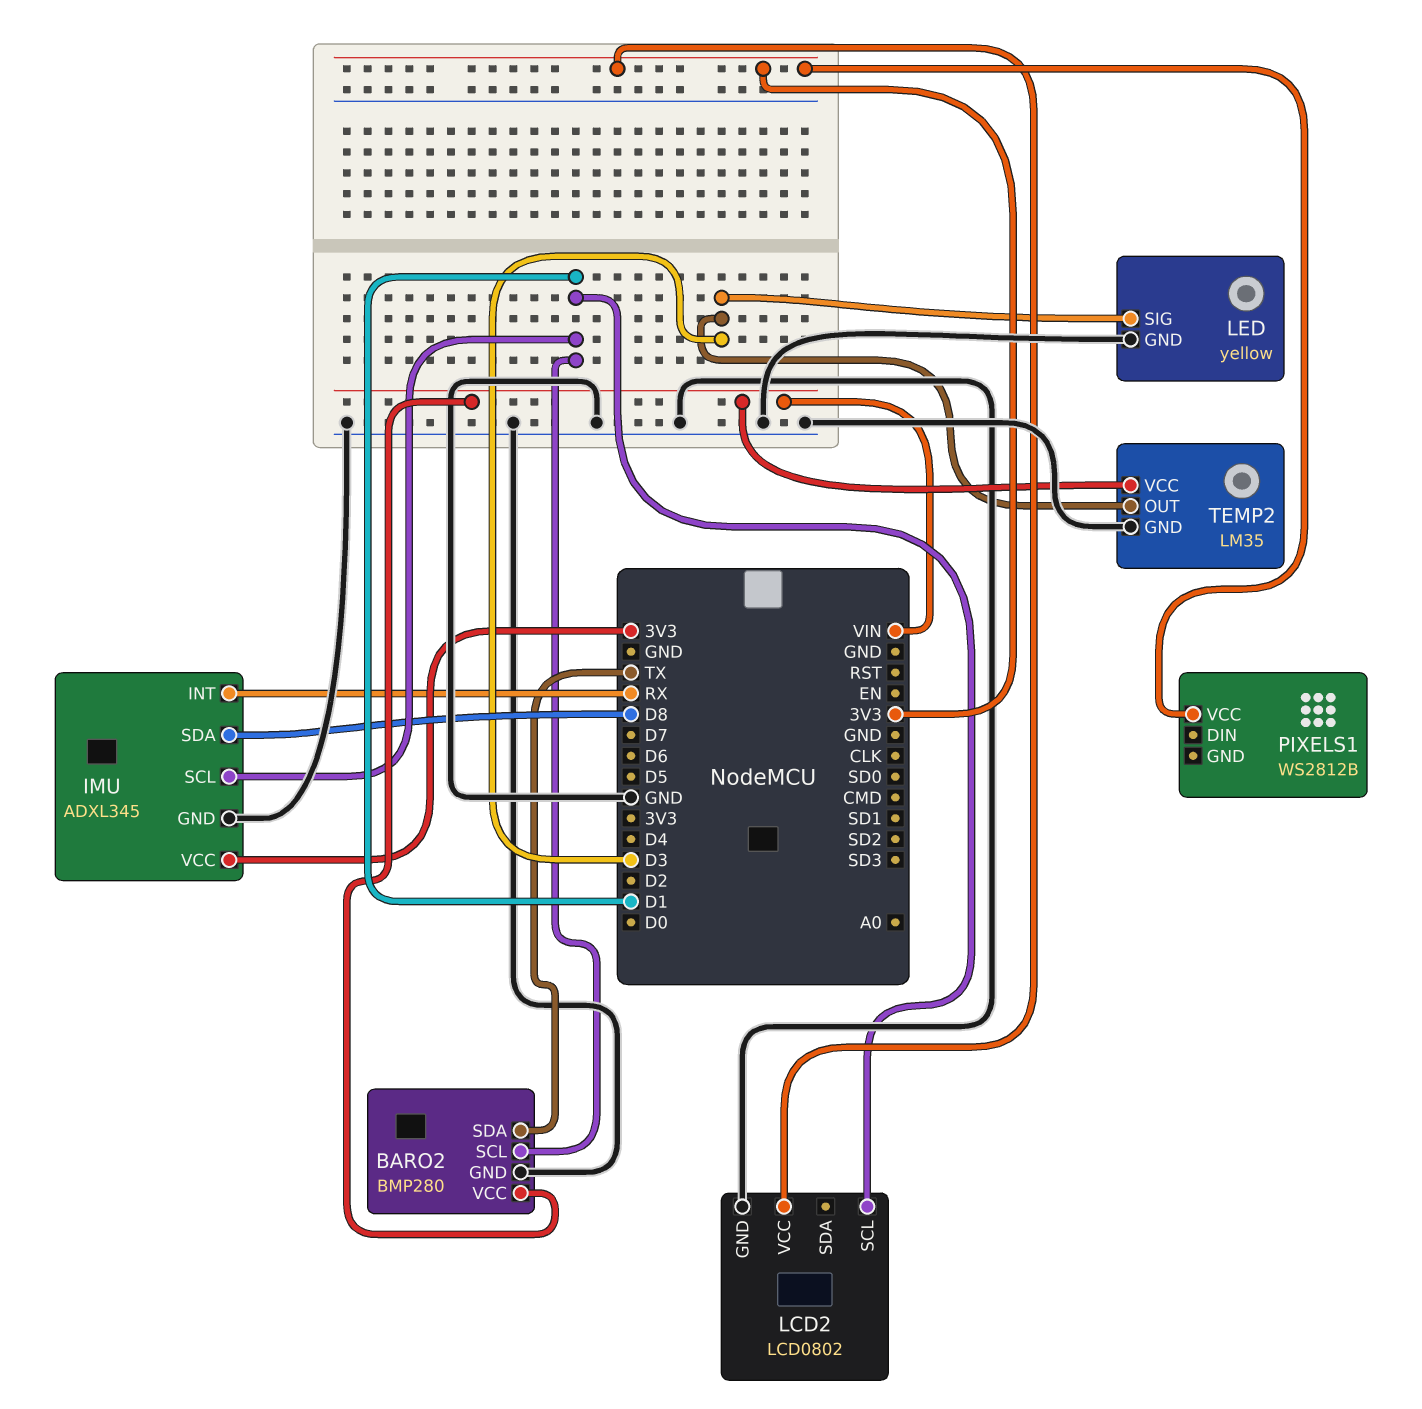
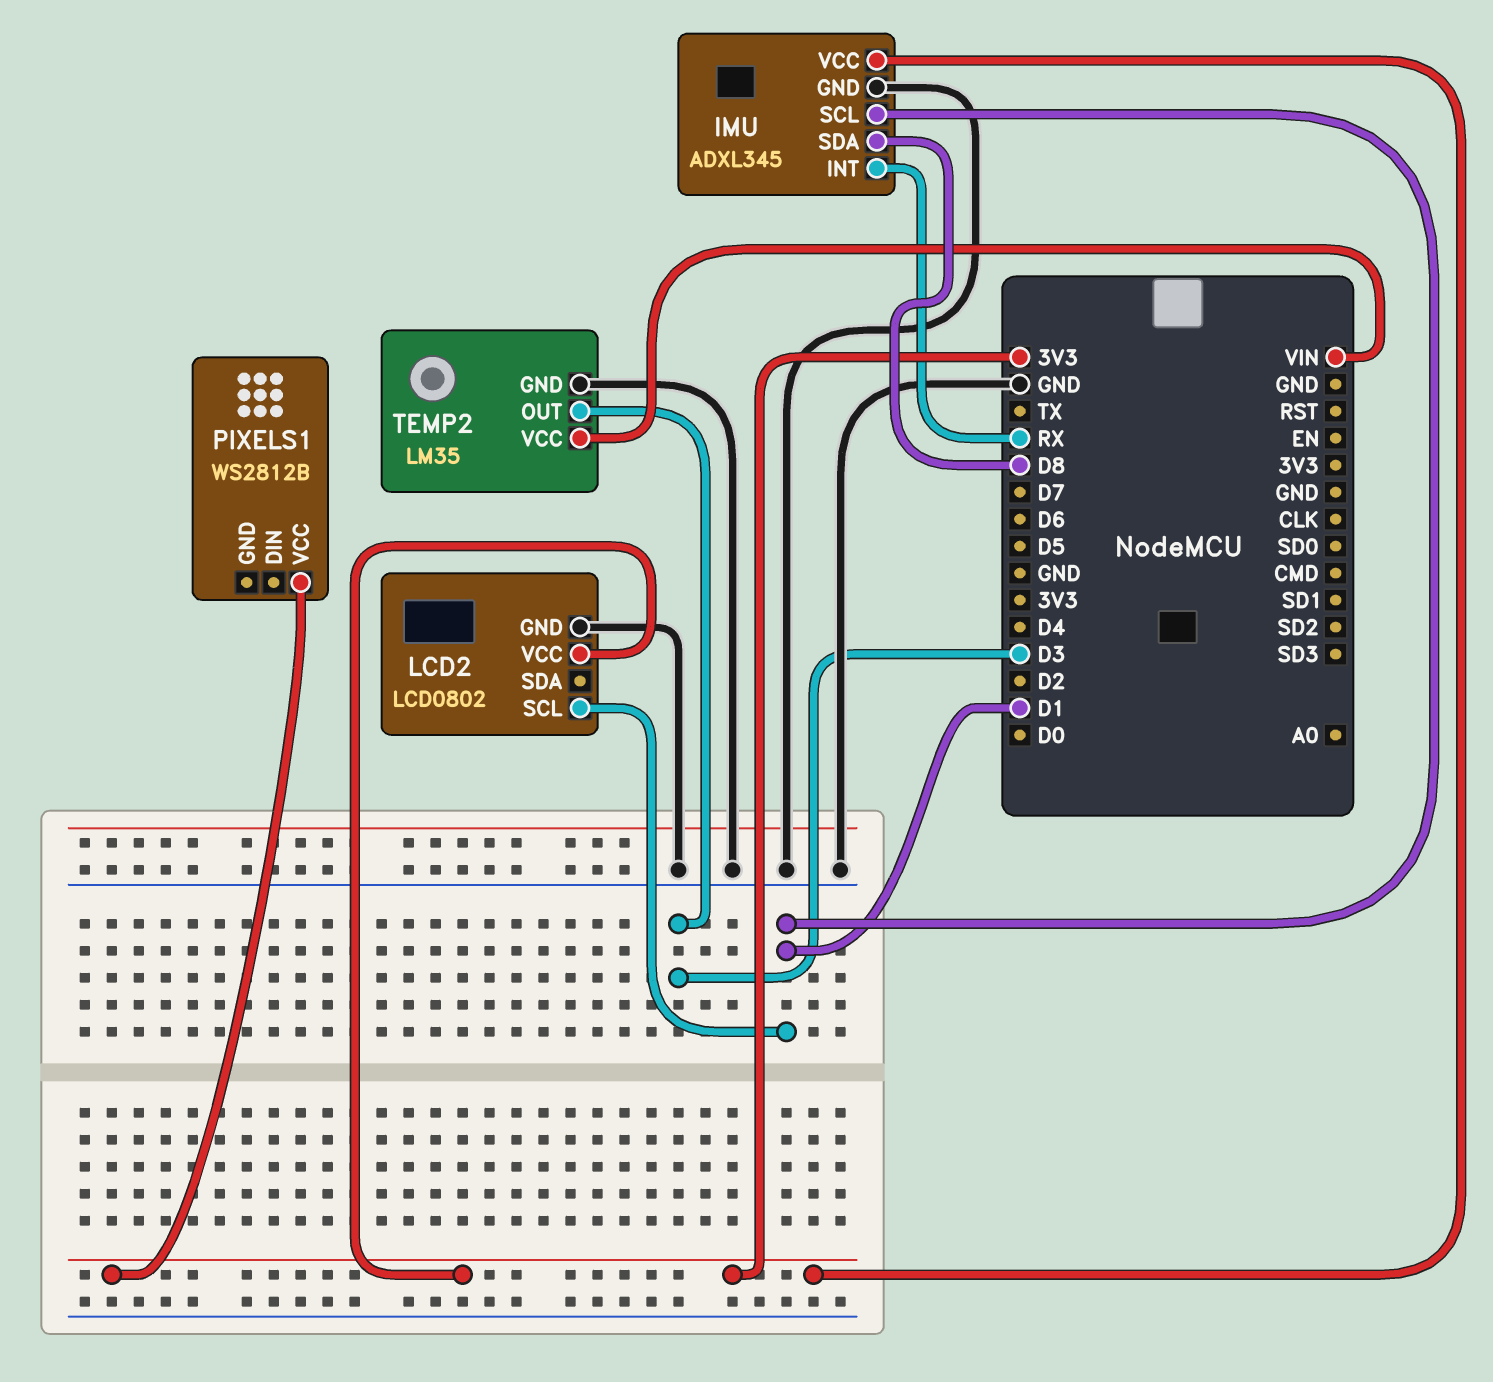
BARO2: BMP280 -> none
BARO2 pin GND: GND -> none
BARO2 pin SCL: D1 -> none
BARO2 pin SDA: TX -> none
BARO2 pin VCC: VIN -> none
LED: yellow -> none
LED pin GND: GND -> none
LED pin SIG: D3 -> none

